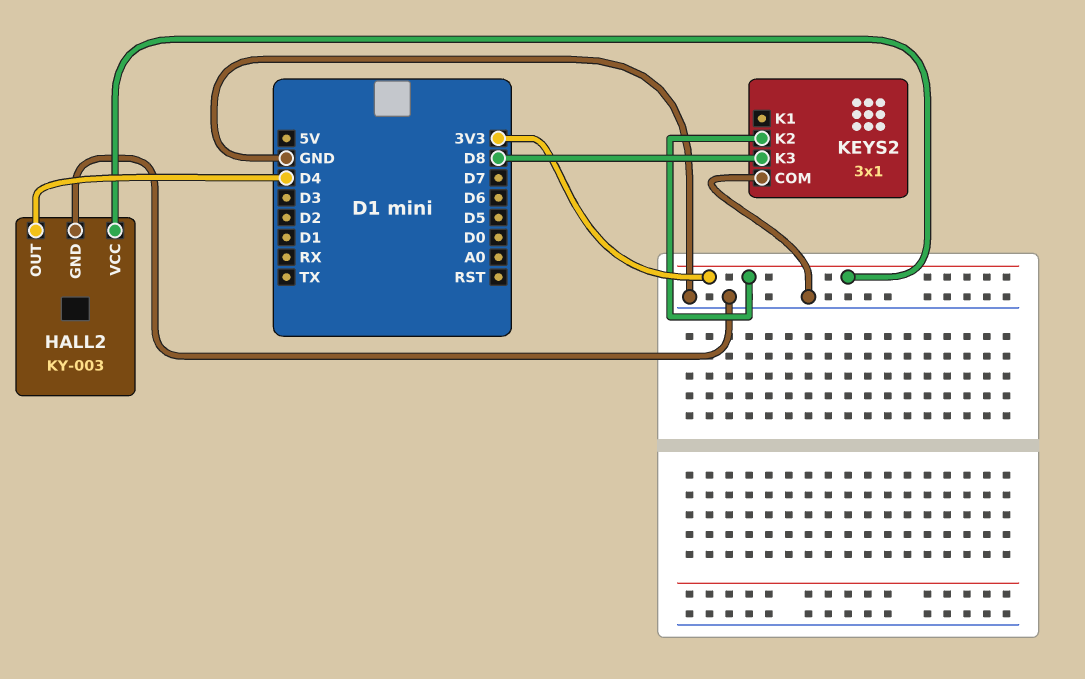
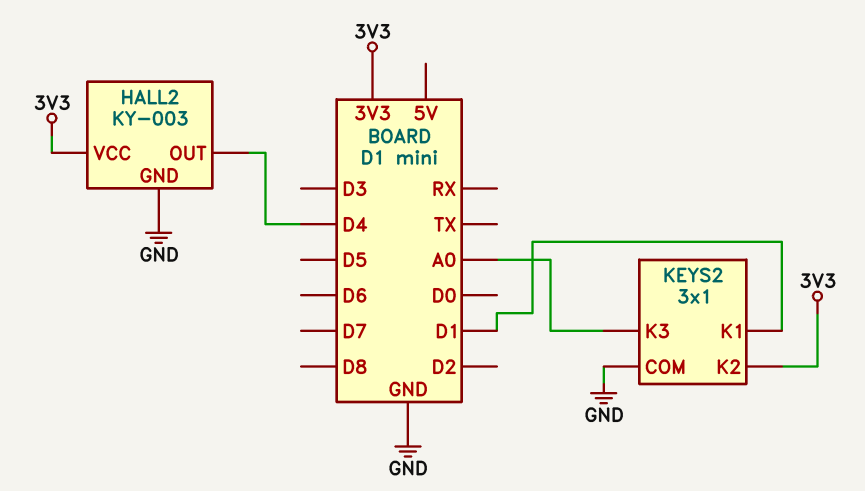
KEYS2 pin K1: none -> D1
KEYS2 pin K3: D8 -> A0

